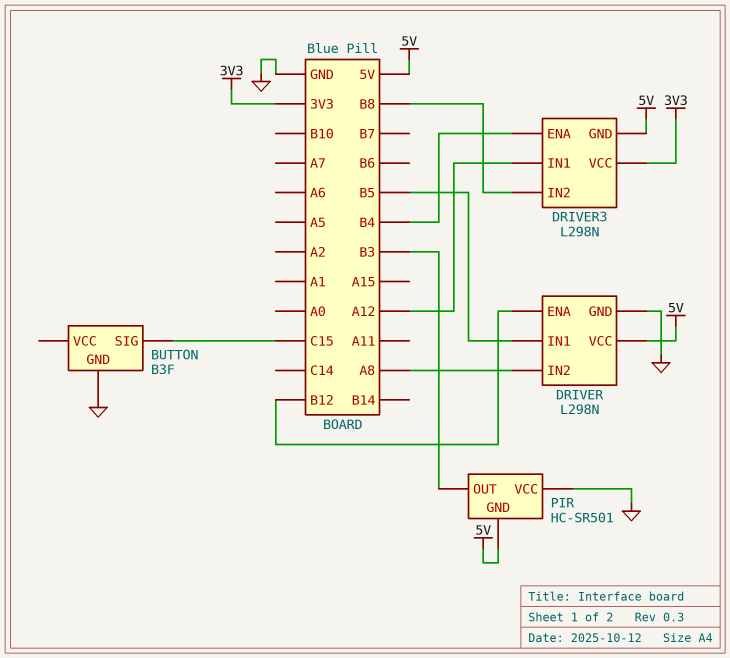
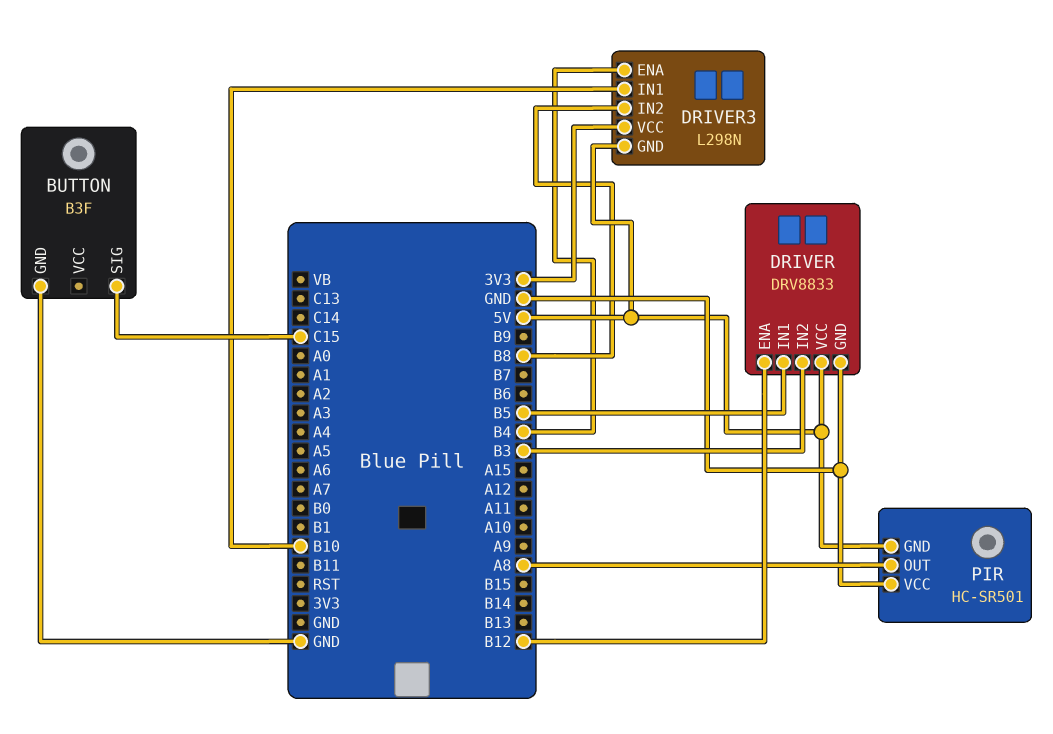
DRIVER: L298N -> DRV8833
DRIVER pin IN2: A8 -> B3
DRIVER3 pin IN1: A12 -> B10
PIR pin OUT: B3 -> A8

